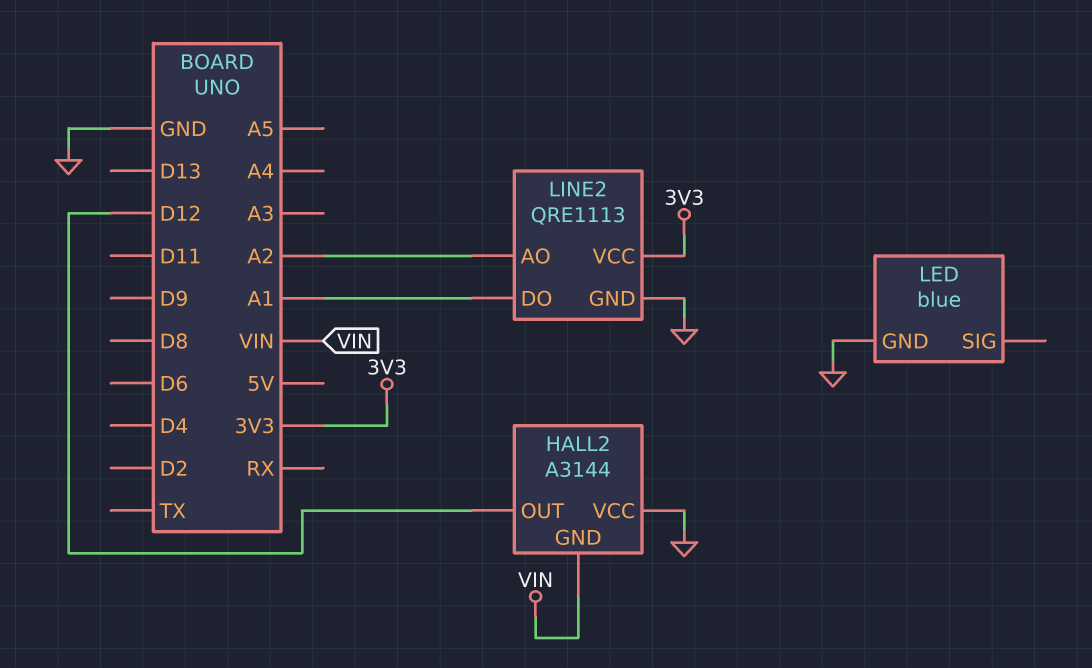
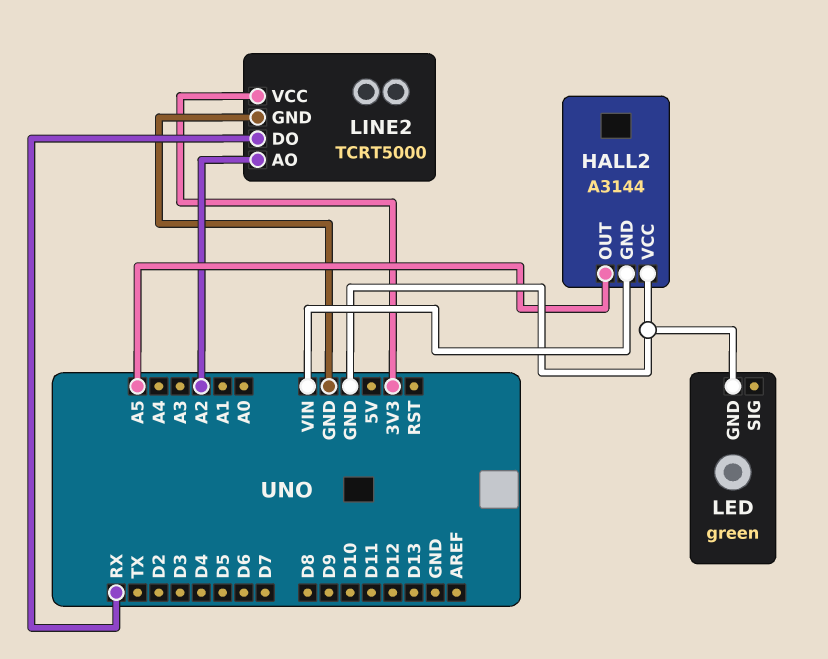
HALL2 pin OUT: D12 -> A5
LED: blue -> green
LINE2: QRE1113 -> TCRT5000
LINE2 pin DO: A1 -> RX

